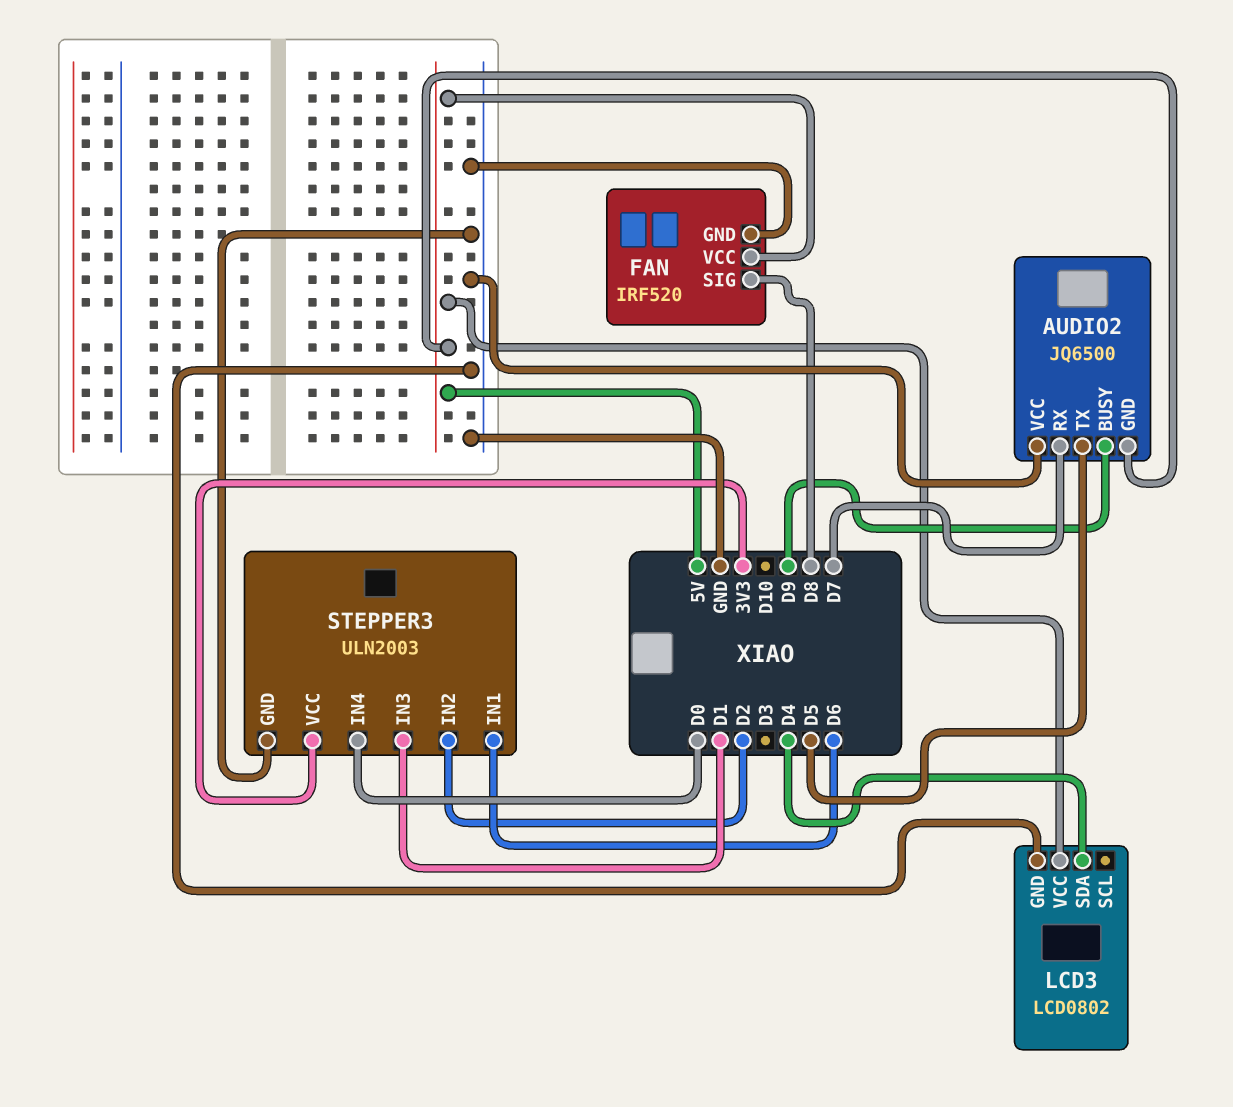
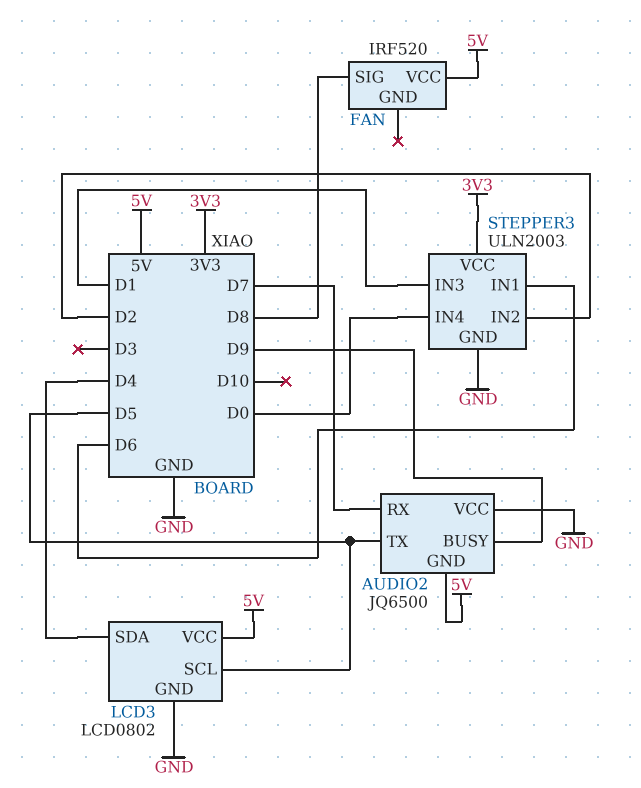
FAN pin GND: GND -> none
LCD3 pin SCL: none -> D5

